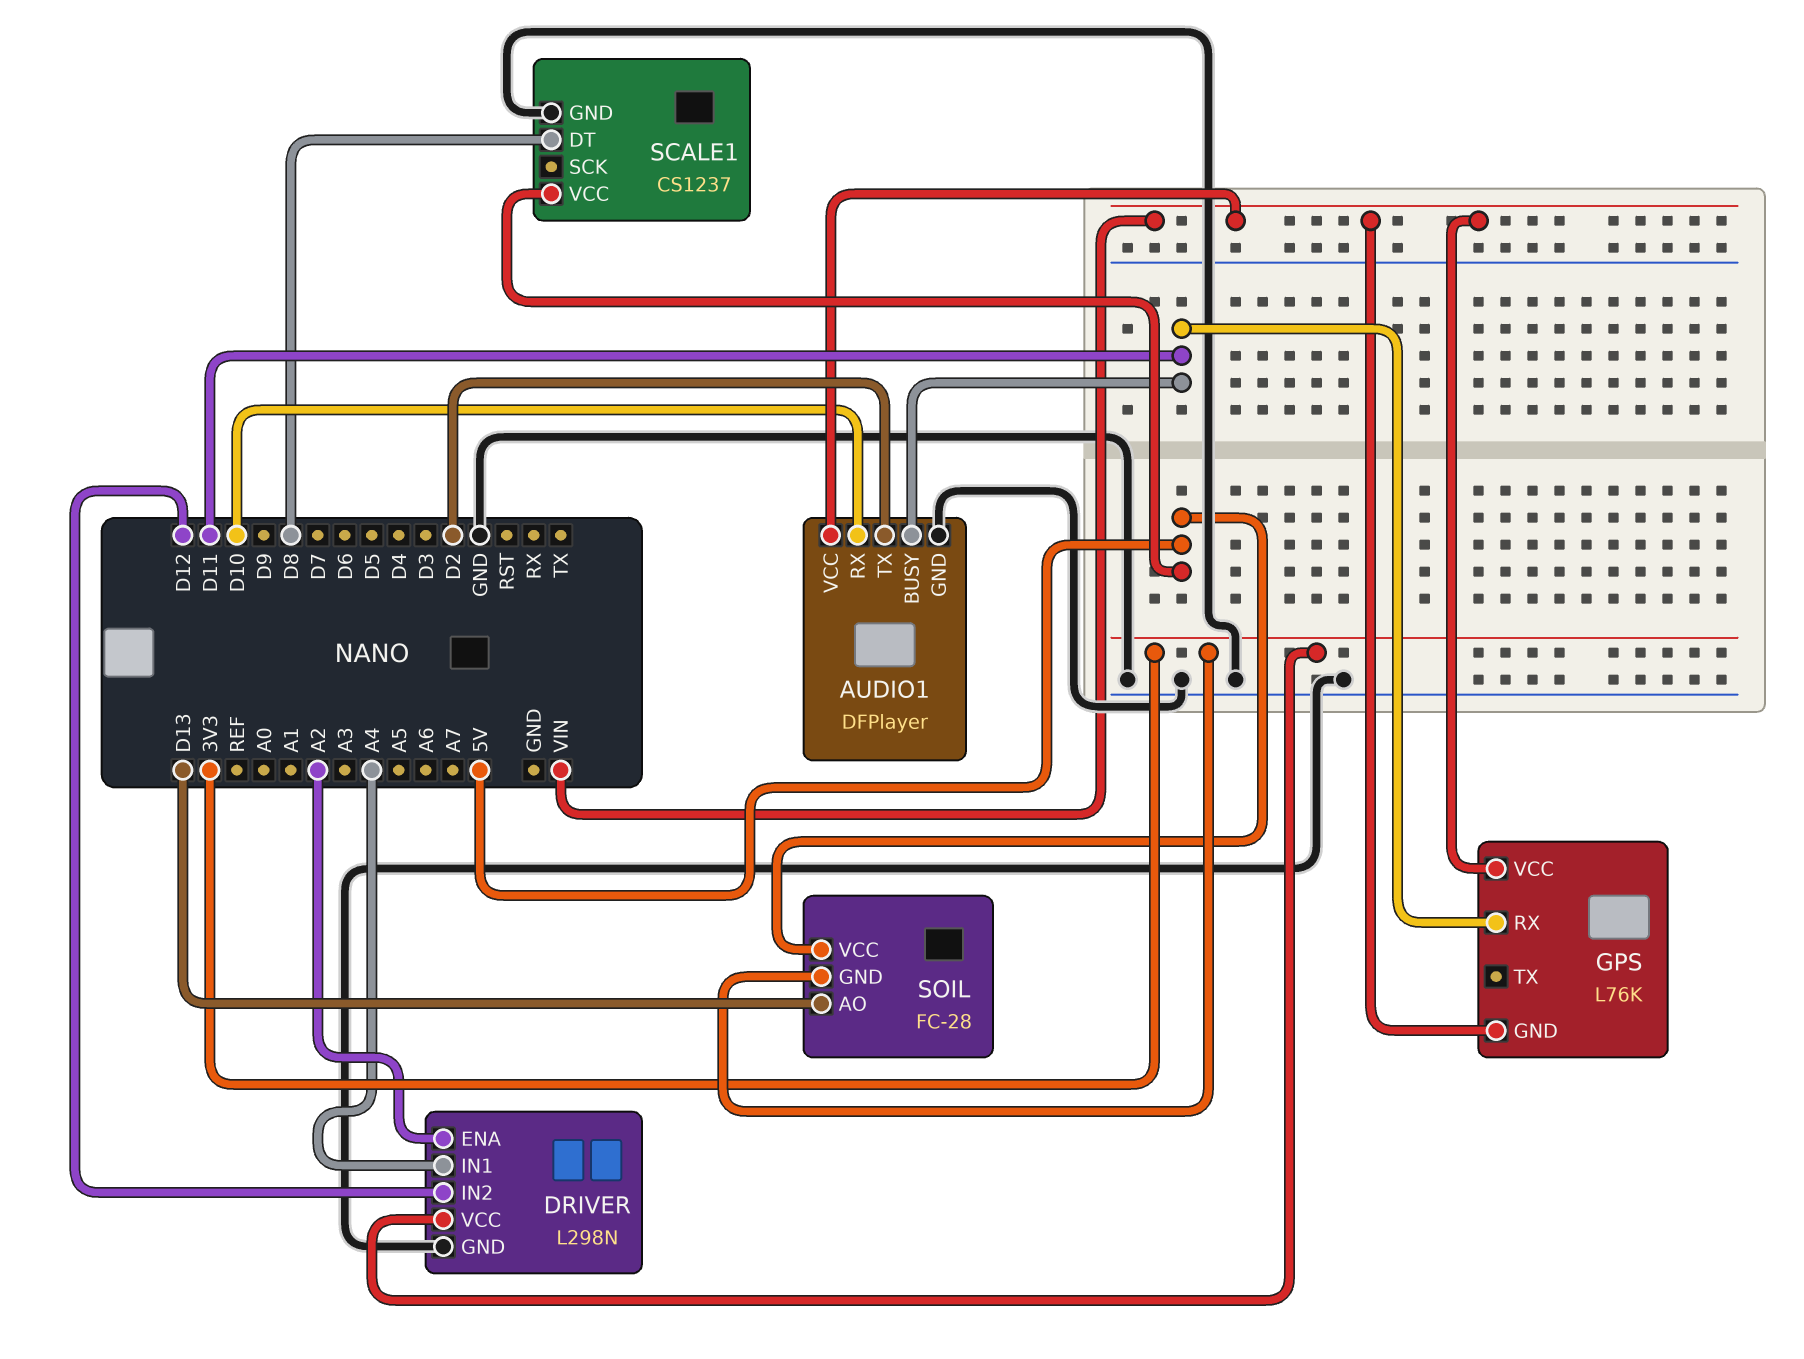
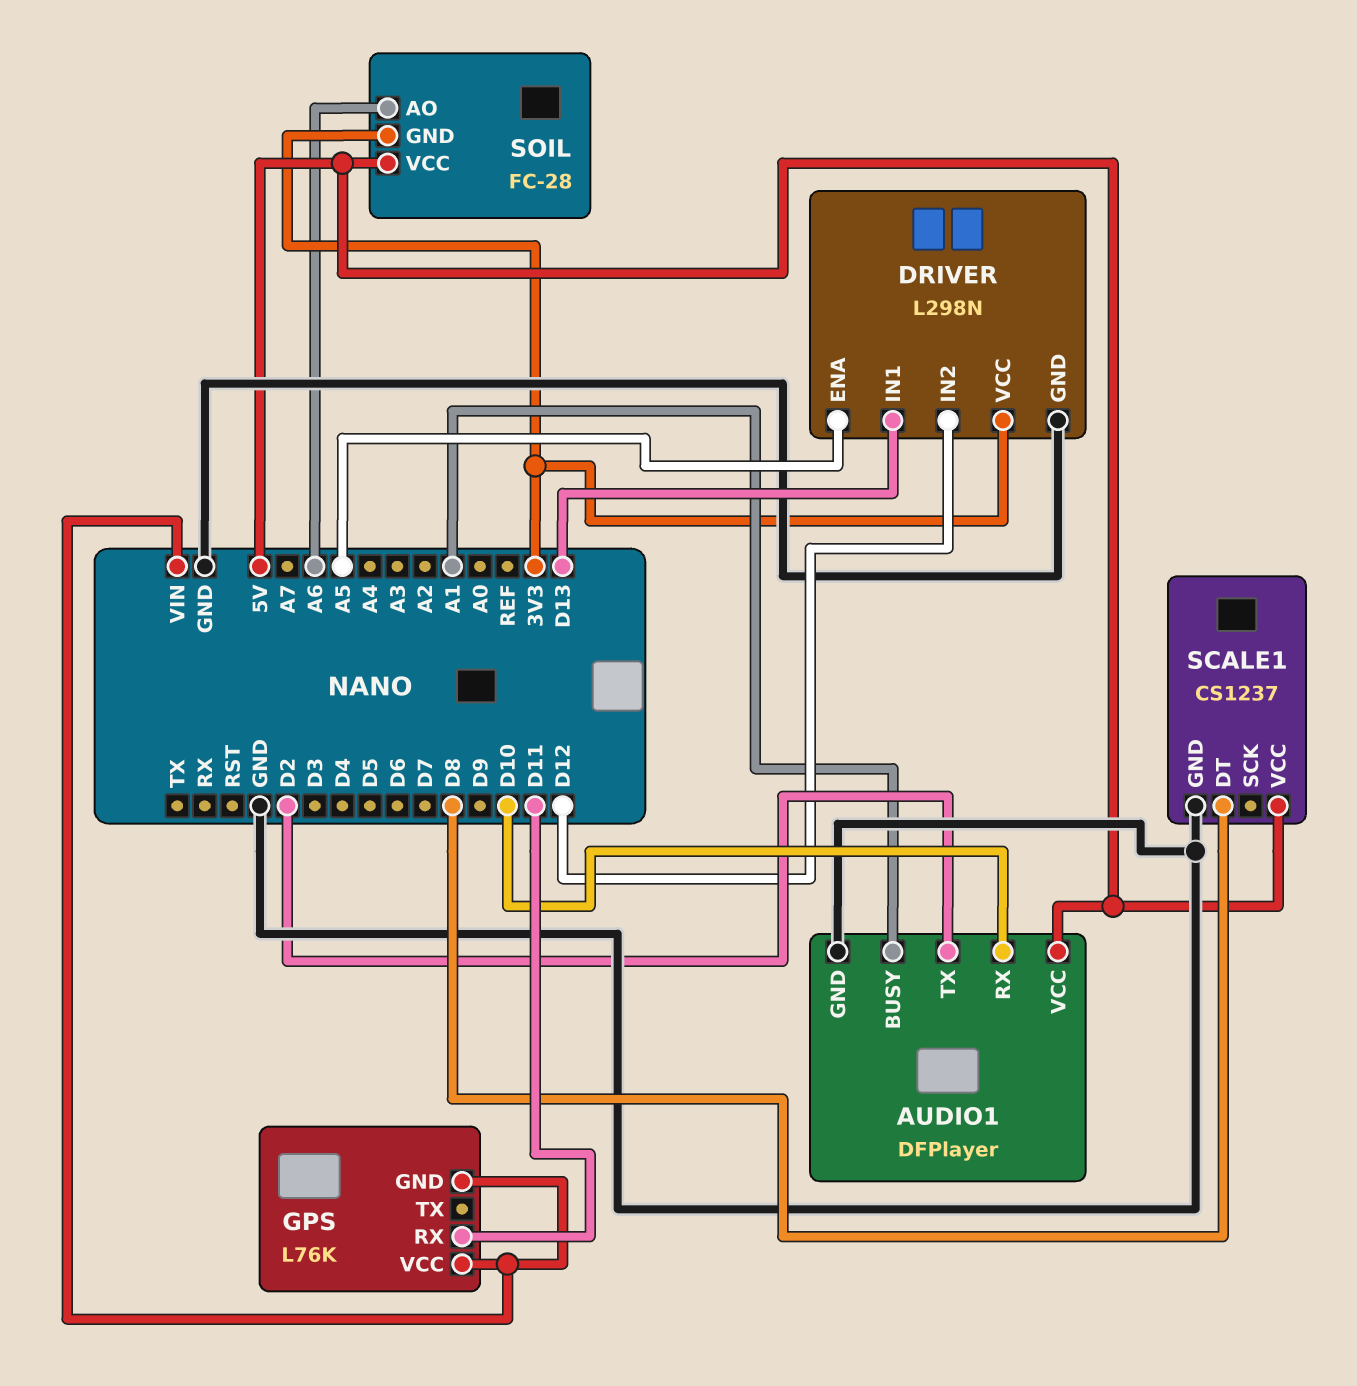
AUDIO1 pin BUSY: D11 -> A1
AUDIO1 pin VCC: VIN -> 5V
DRIVER pin ENA: A2 -> A5
DRIVER pin IN1: A4 -> D13
SOIL pin AO: D13 -> A6

